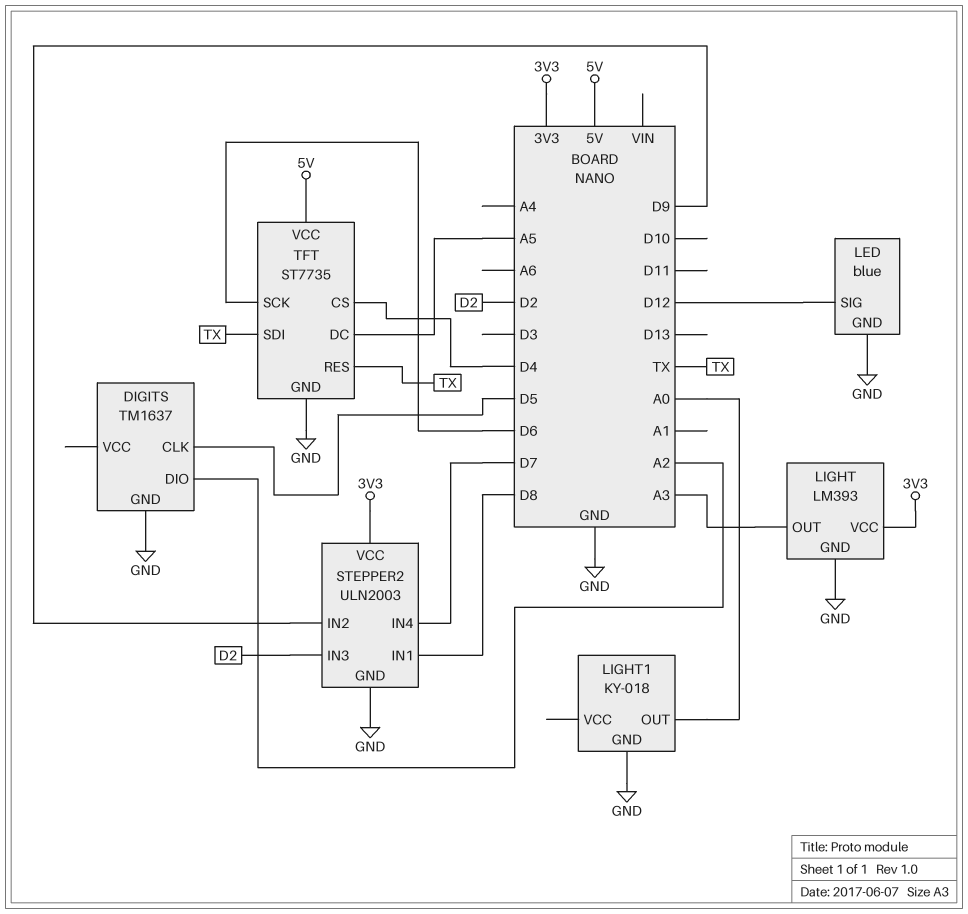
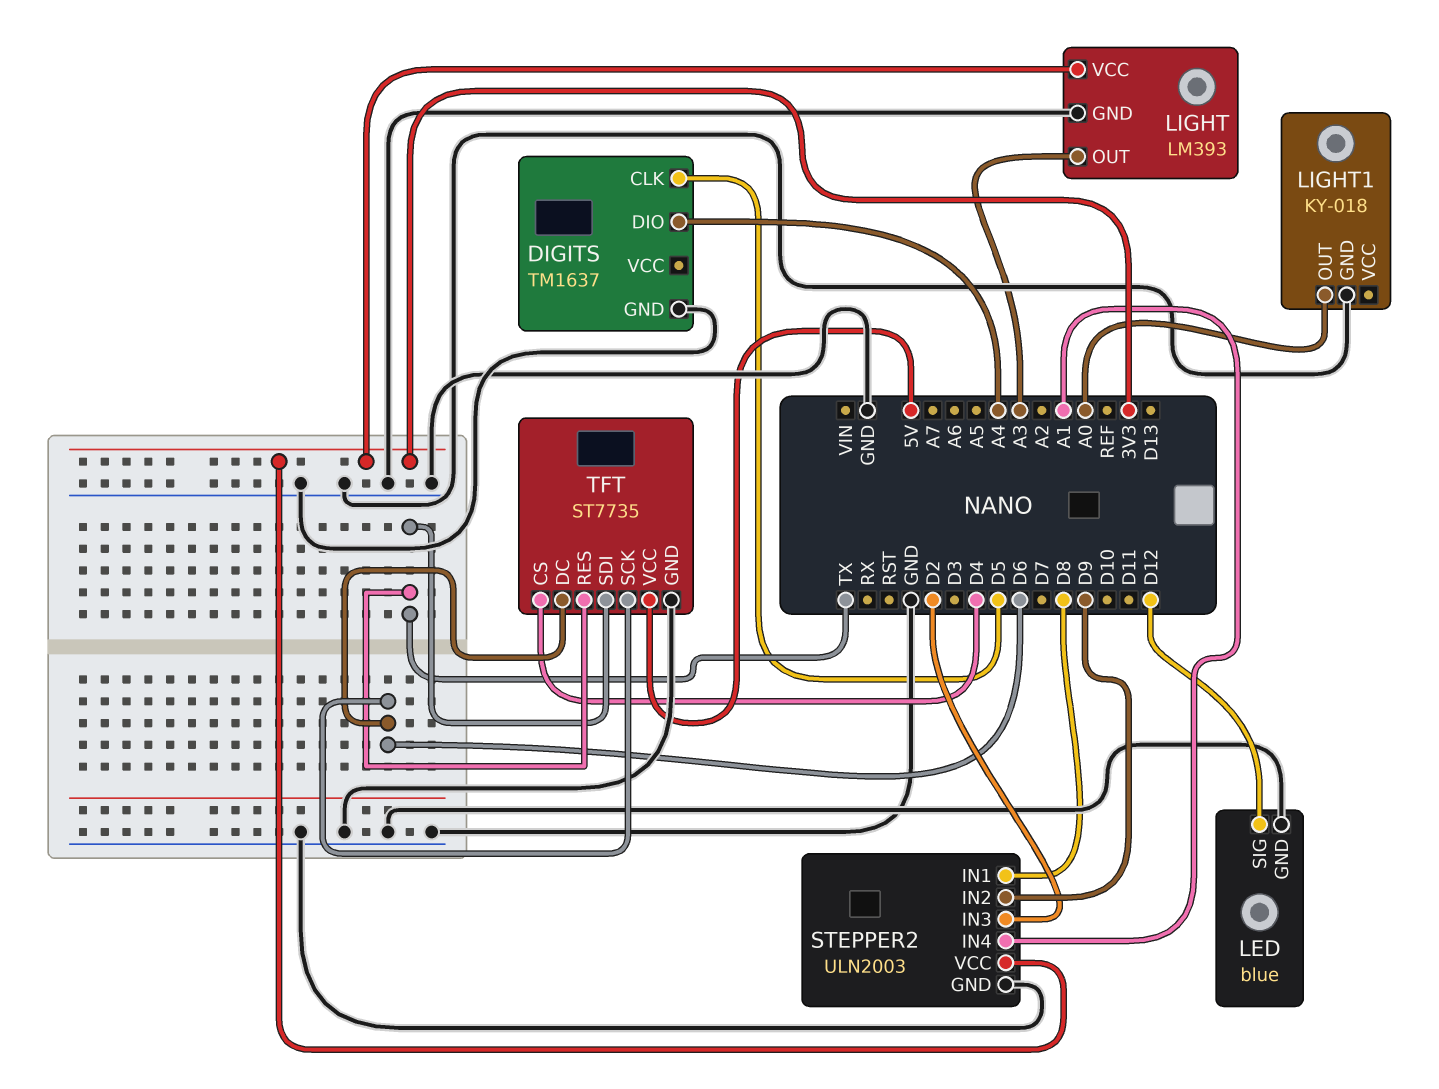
DIGITS pin DIO: A2 -> A4
STEPPER2 pin IN4: D7 -> A1
TFT pin DC: A5 -> D6

